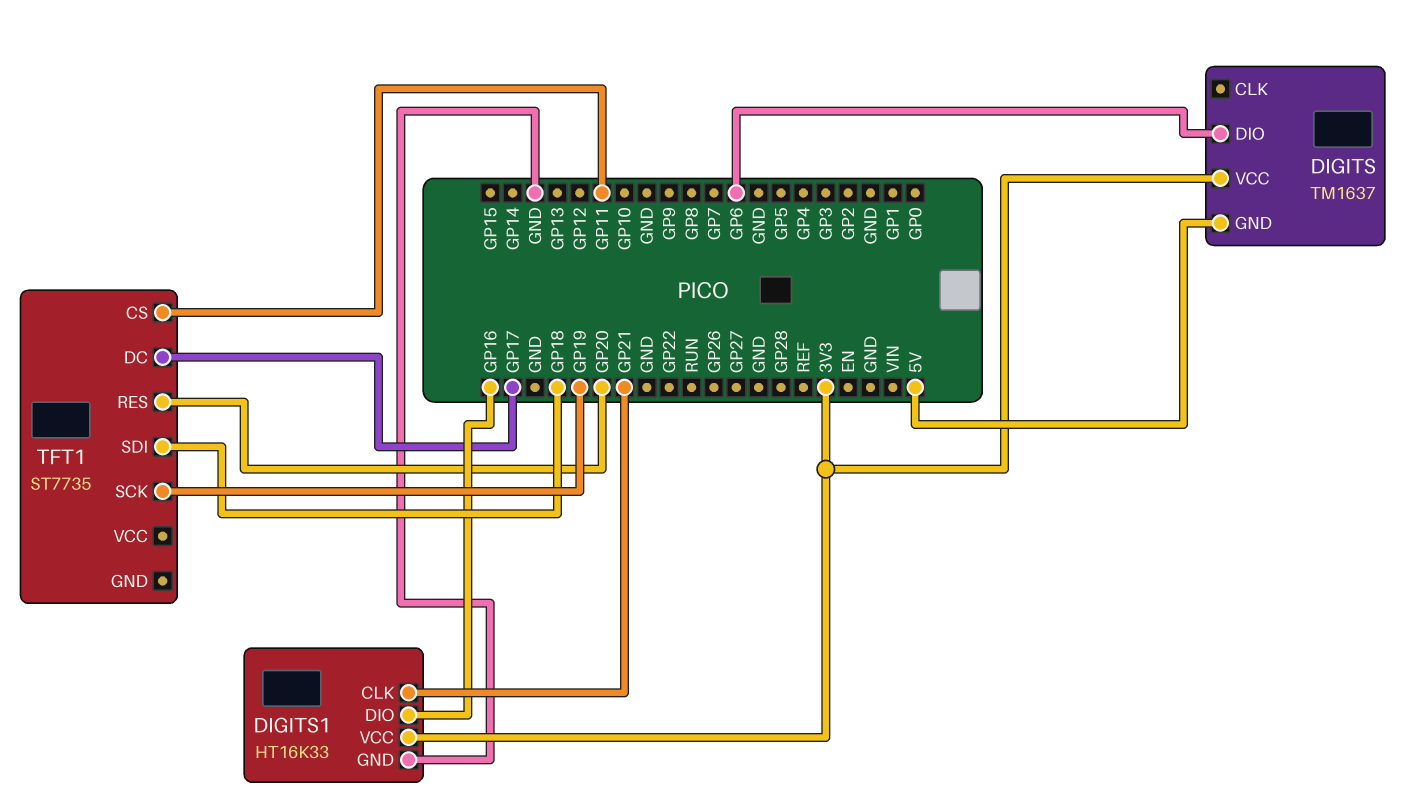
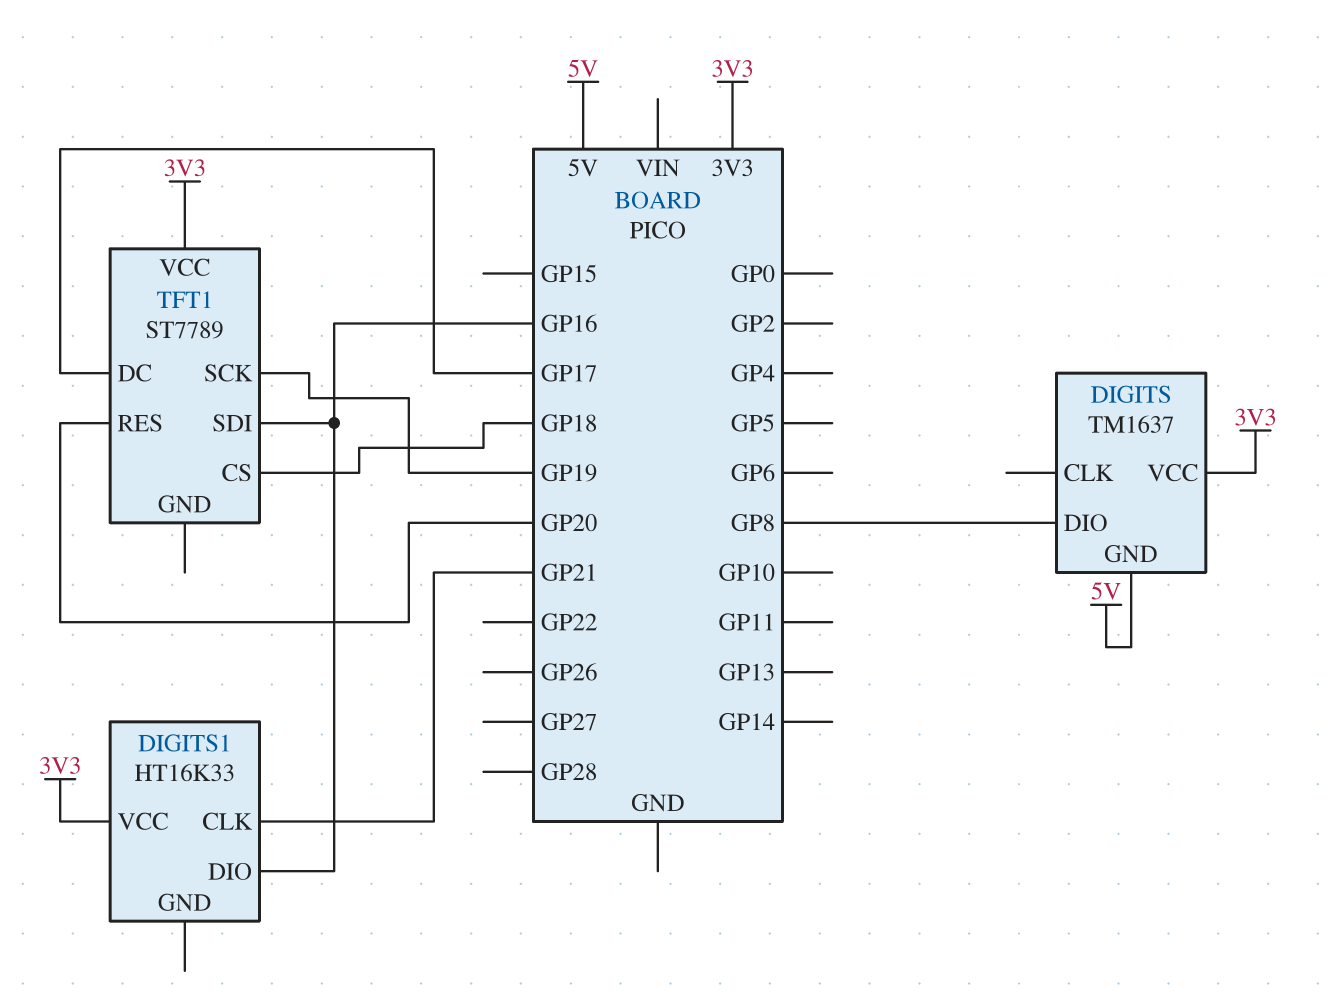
DIGITS pin DIO: GP6 -> GP8
DIGITS1 pin GND: GND -> none
TFT1: ST7735 -> ST7789
TFT1 pin CS: GP11 -> GP18
TFT1 pin SDI: GP18 -> GP16
TFT1 pin VCC: none -> 3V3

